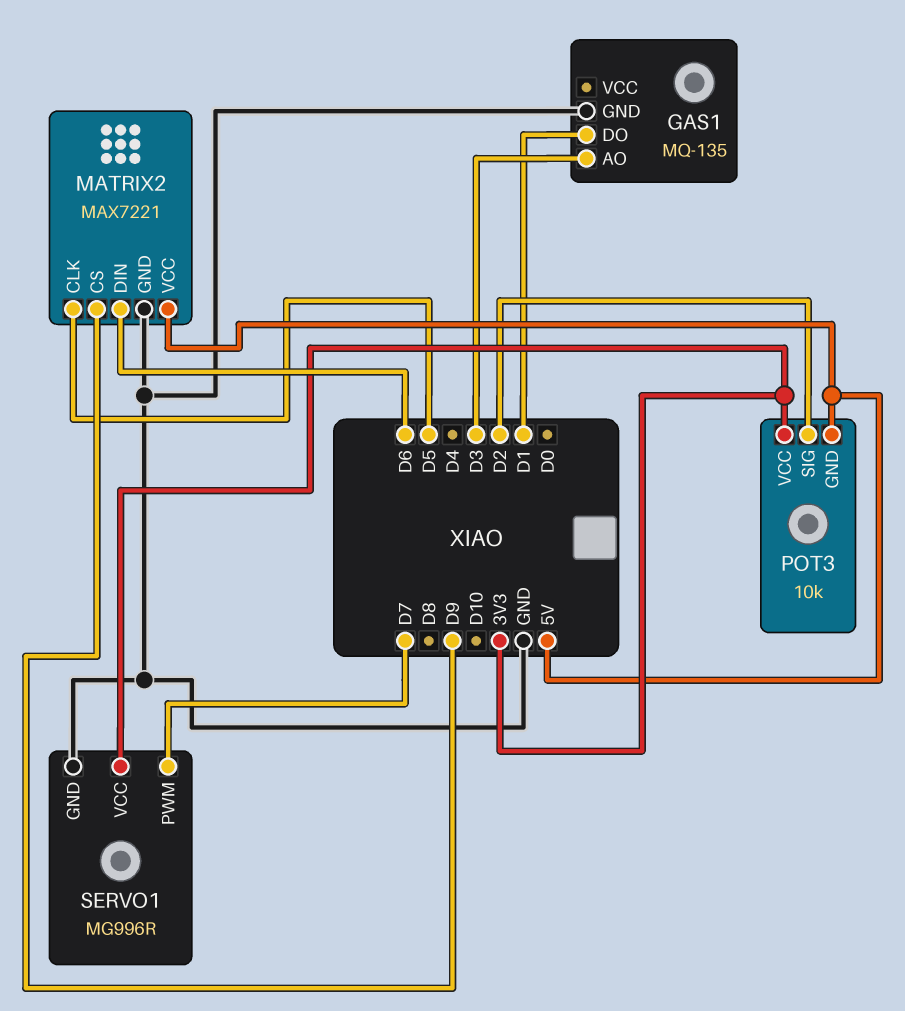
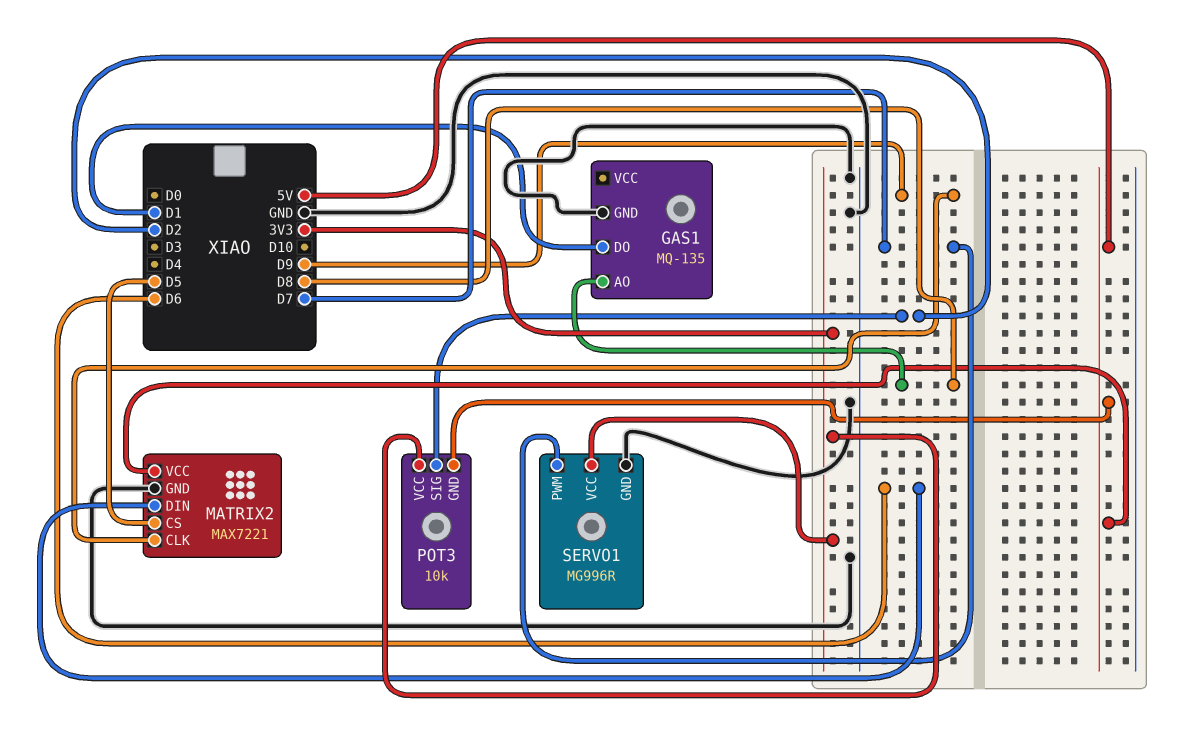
GAS1 pin AO: D3 -> D8
MATRIX2 pin CLK: D5 -> D9
MATRIX2 pin CS: D9 -> D5

